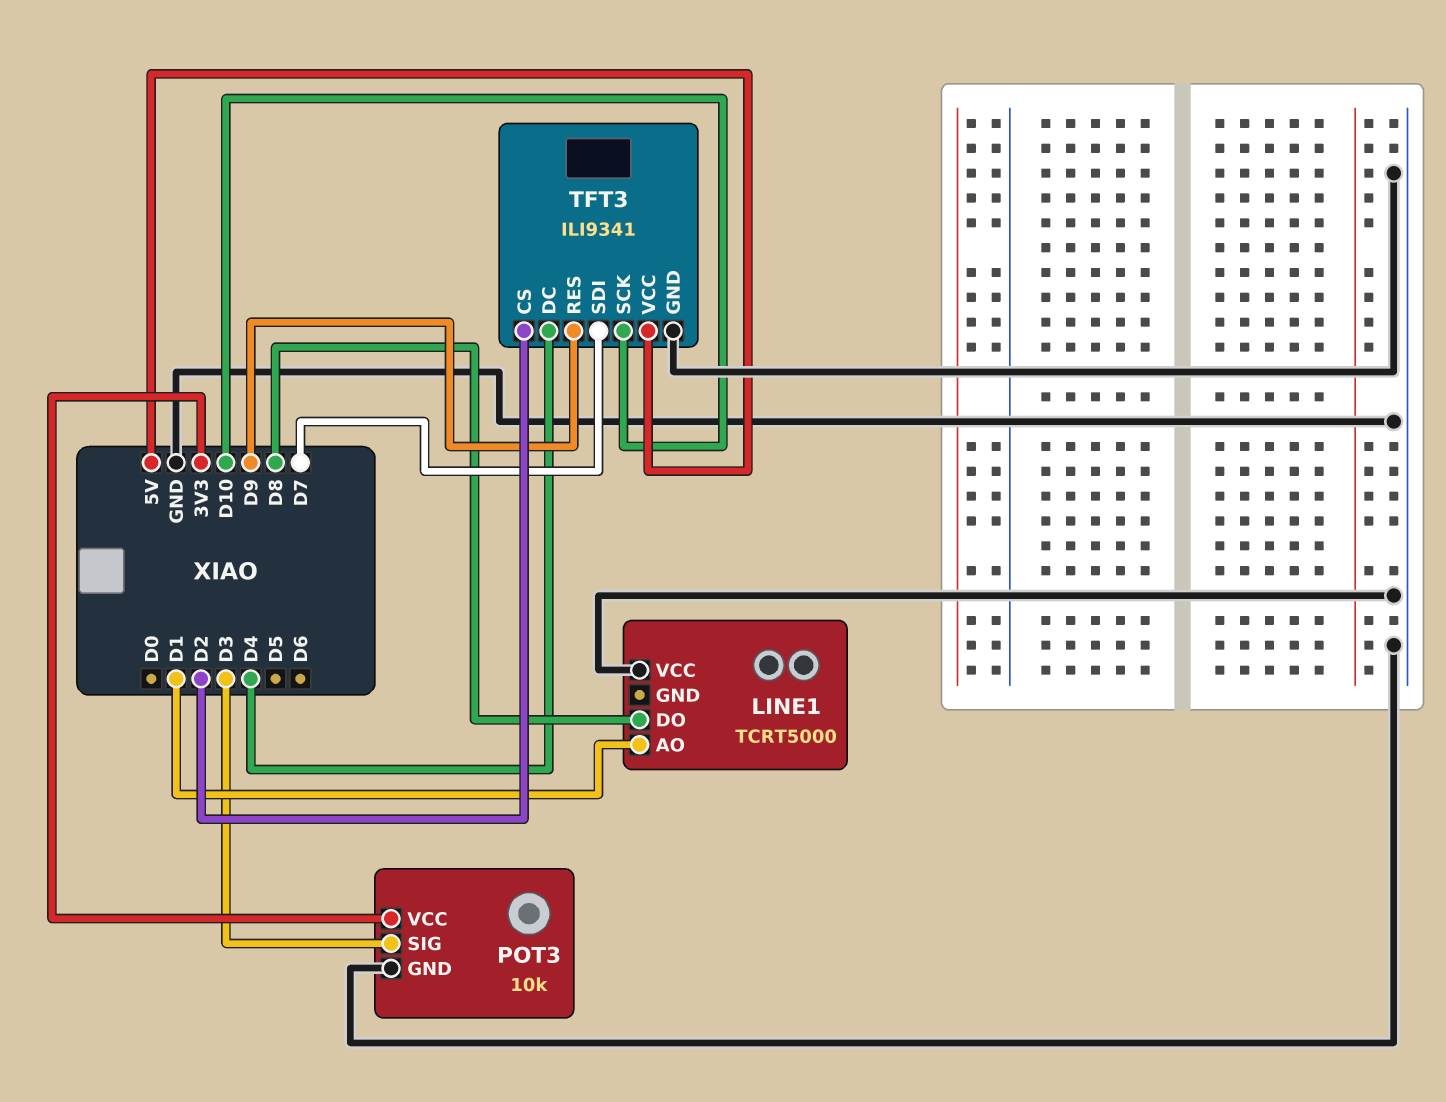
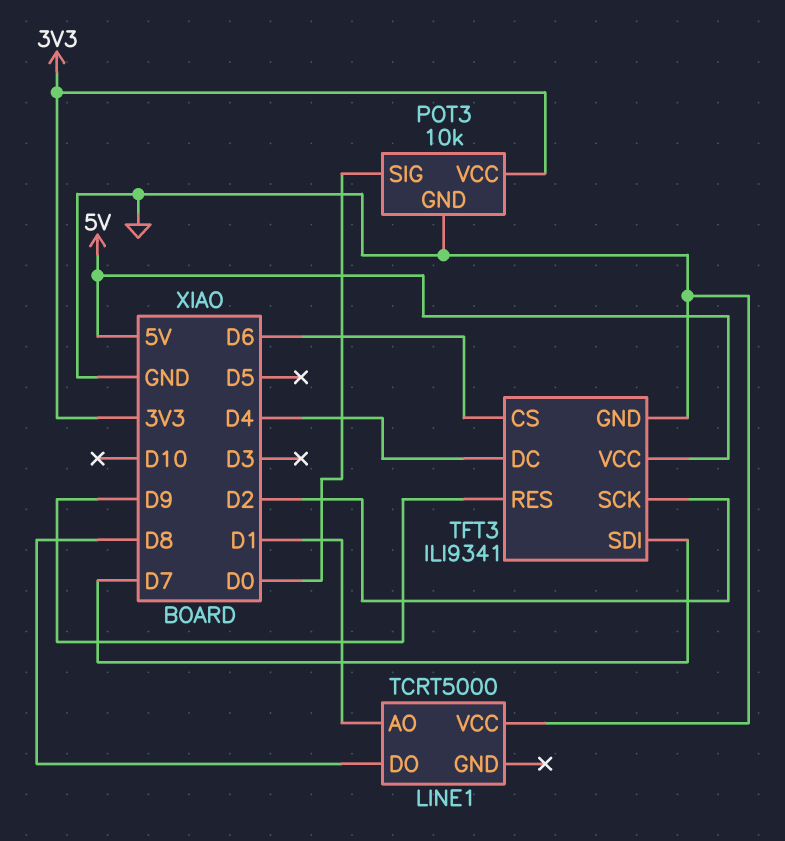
POT3 pin SIG: D3 -> D0
TFT3 pin CS: D2 -> D6
TFT3 pin SCK: D10 -> D2

